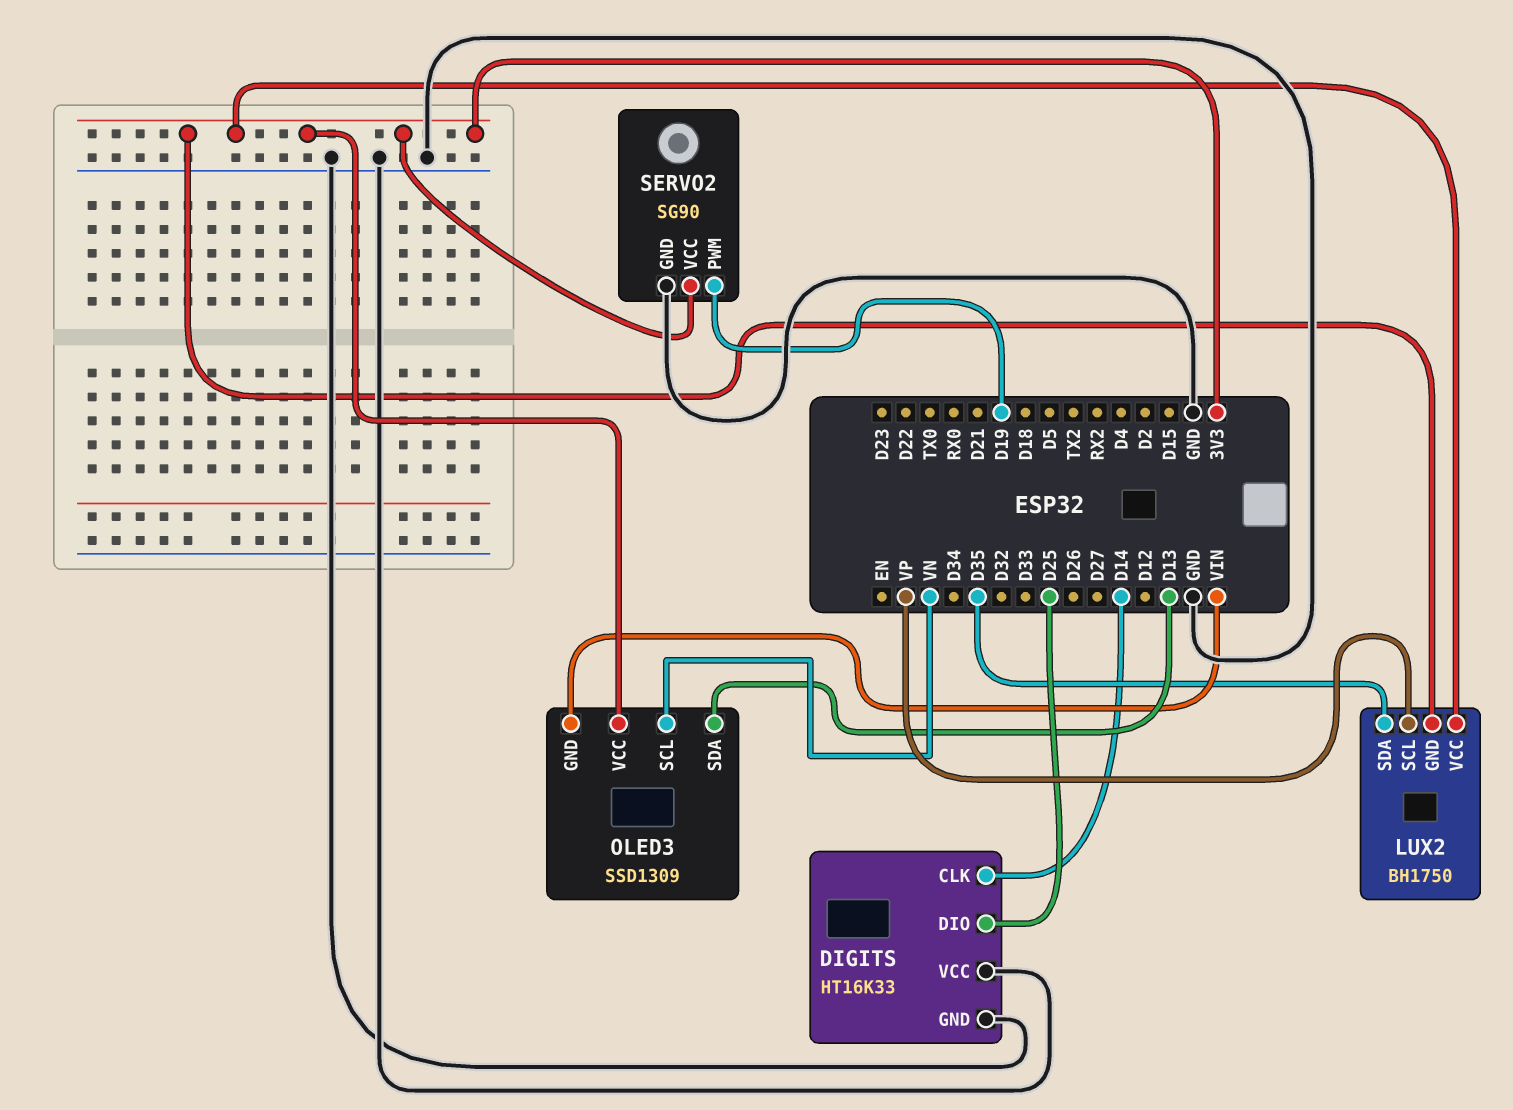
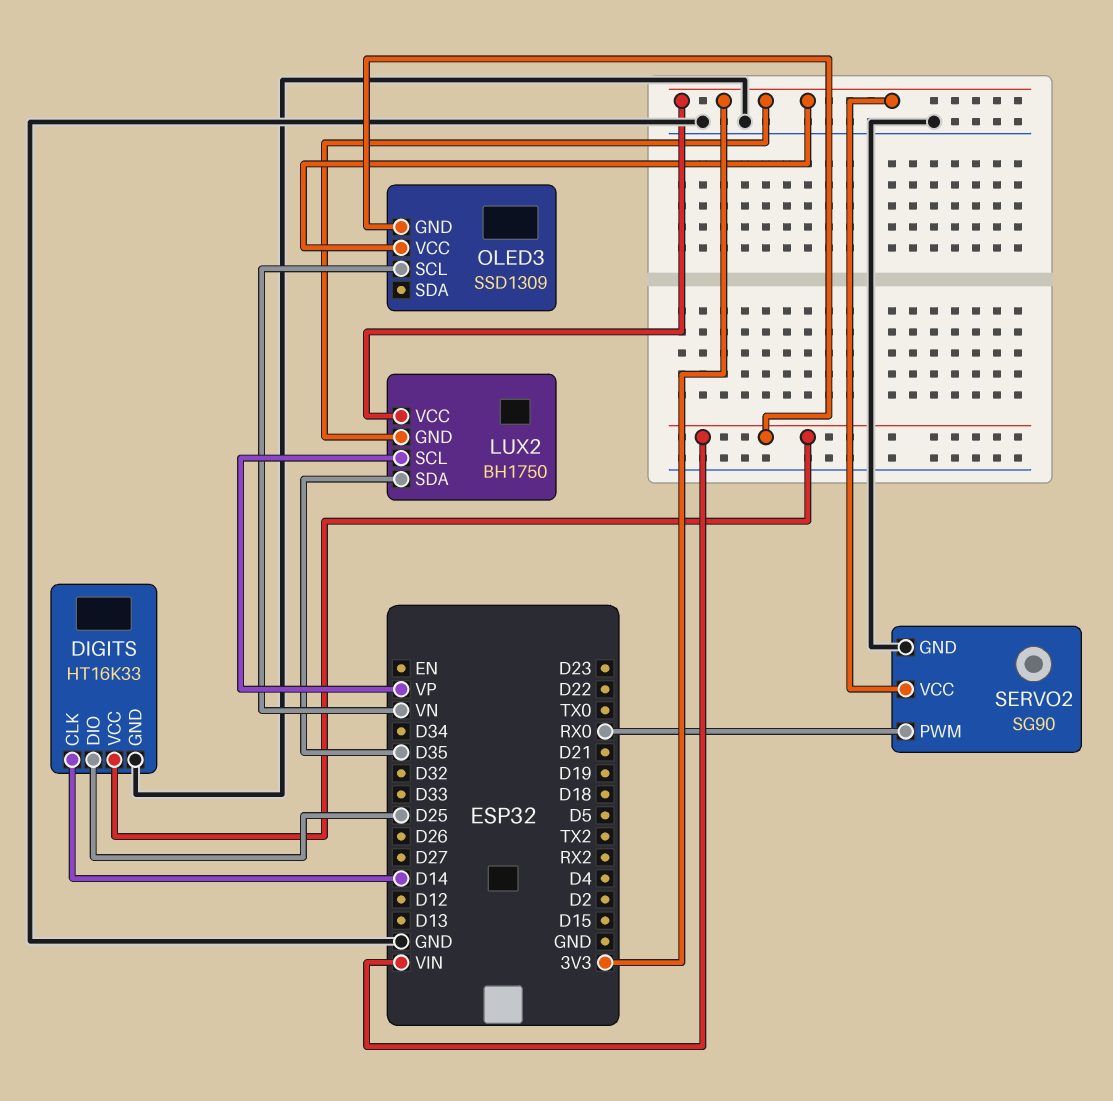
DIGITS pin VCC: GND -> VIN
OLED3 pin SDA: D13 -> none
SERVO2 pin PWM: D19 -> RX0

